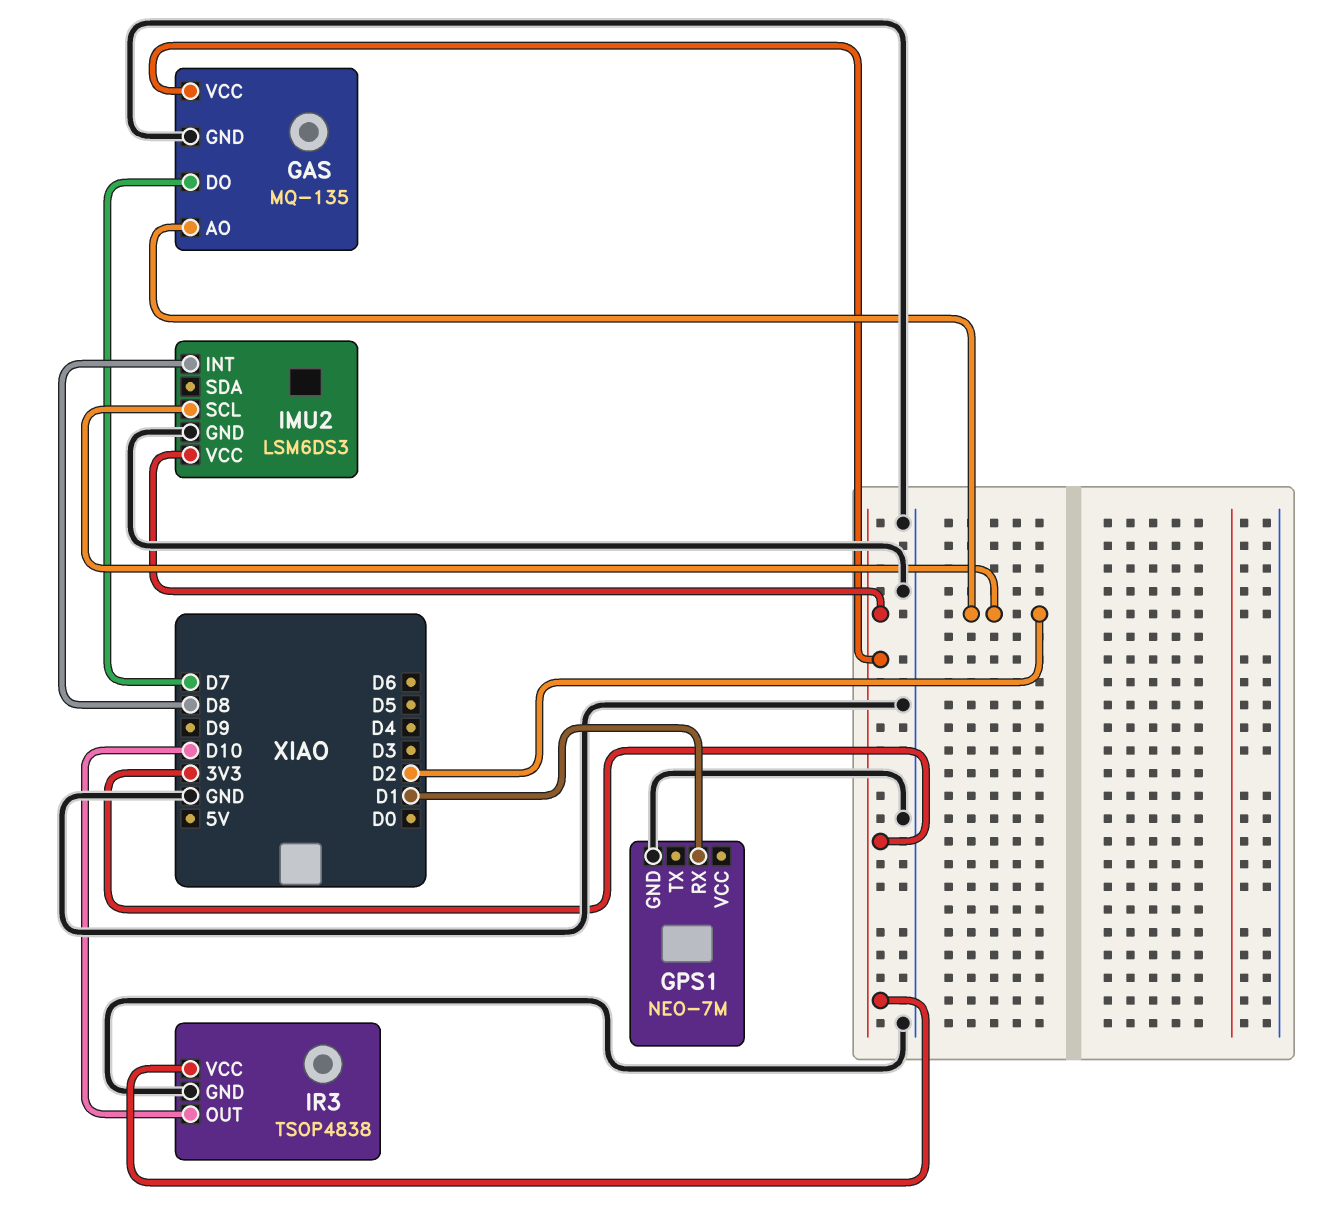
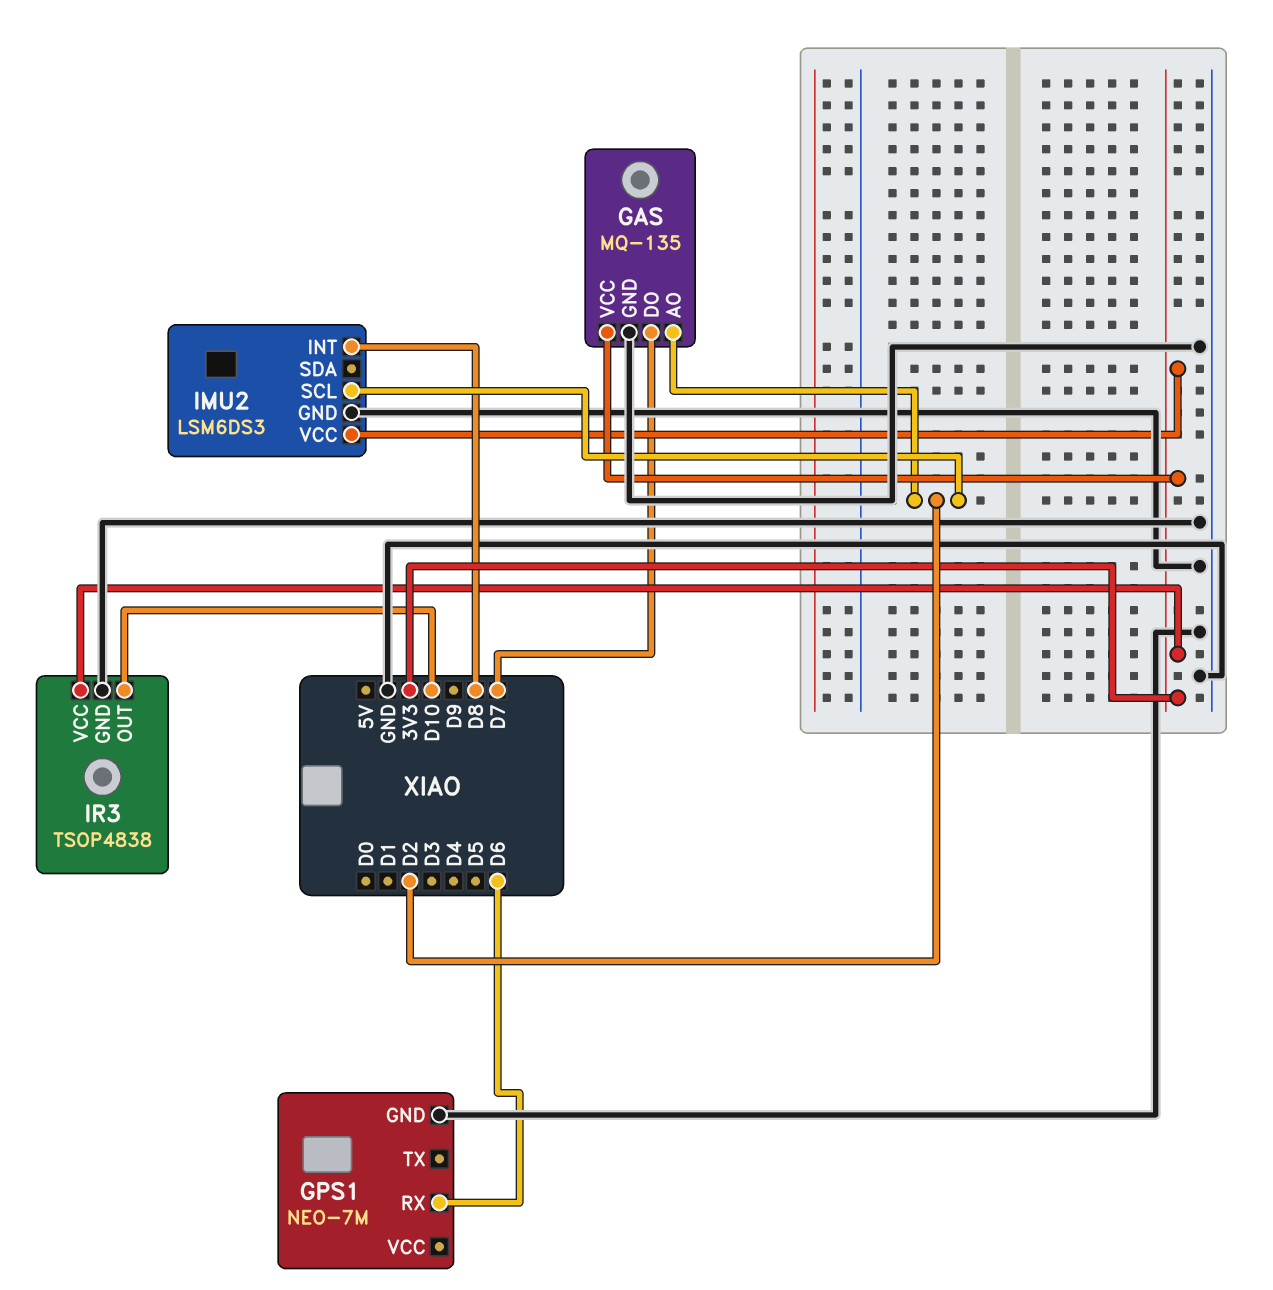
GPS1 pin RX: D1 -> D6

